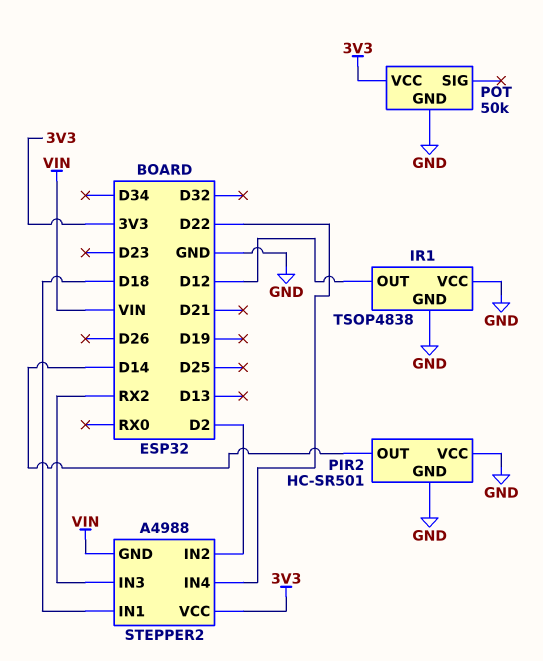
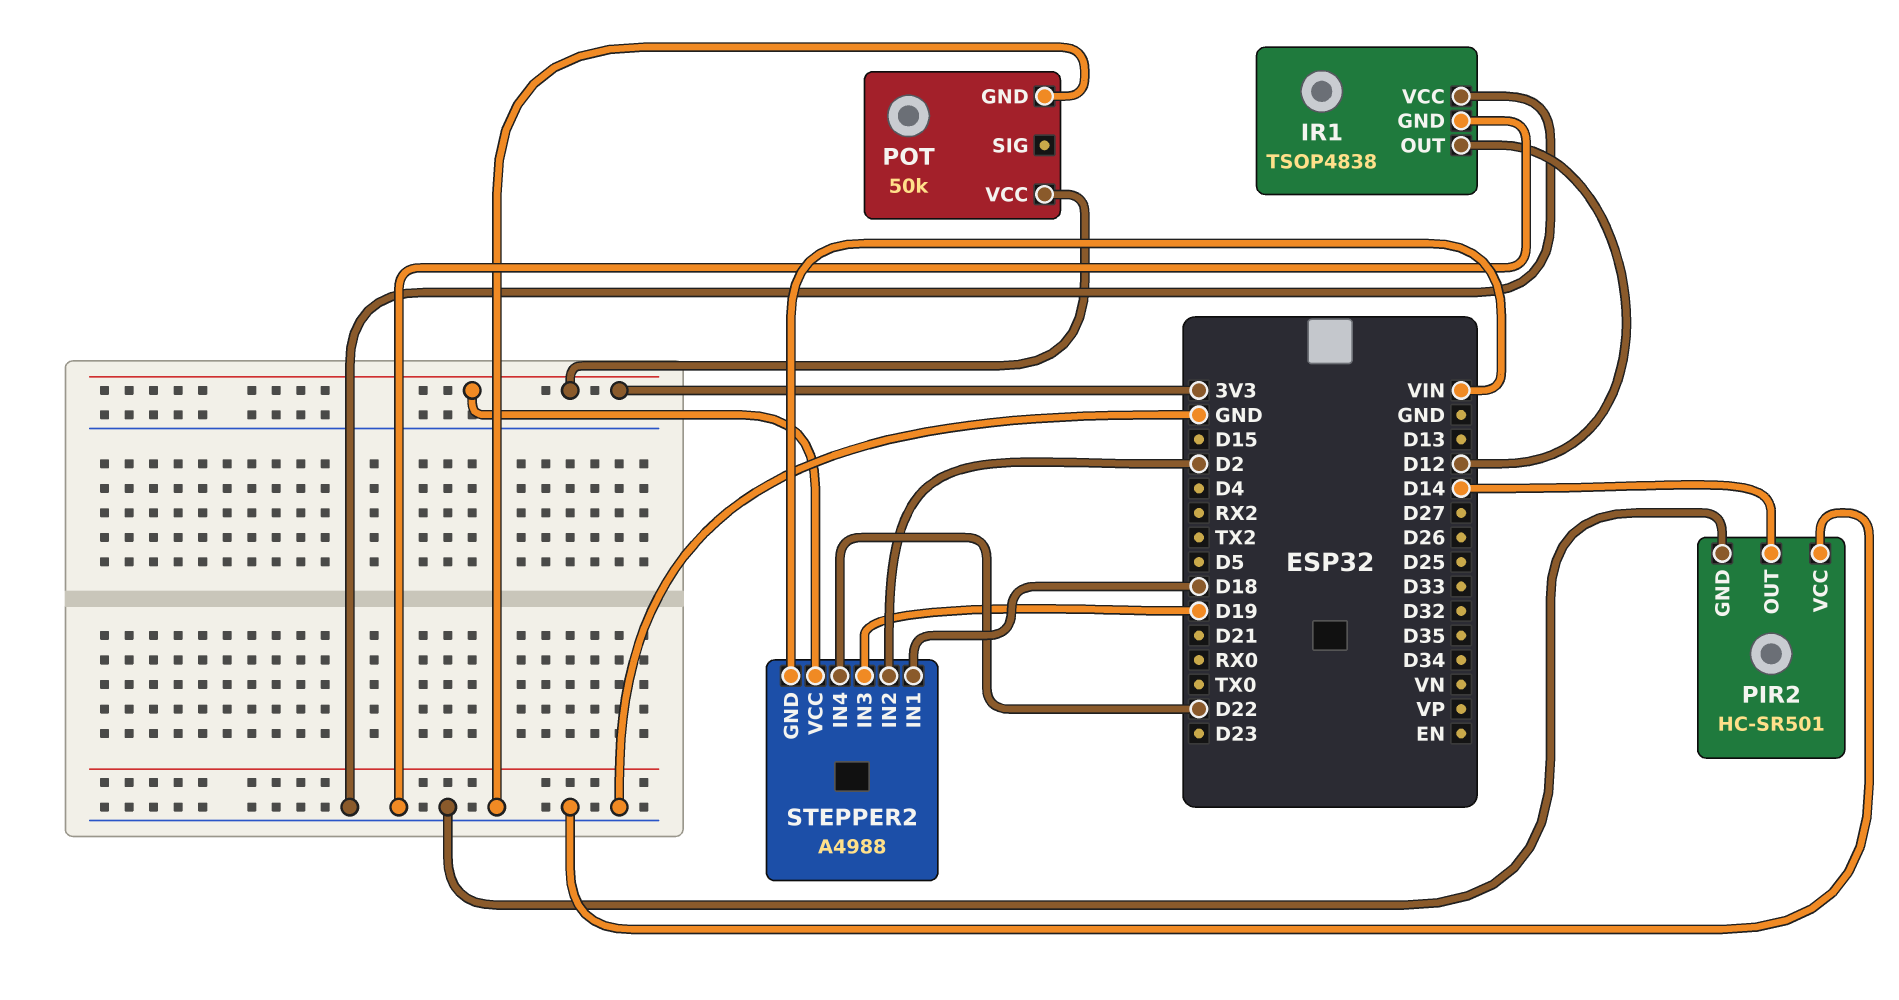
STEPPER2 pin IN3: RX2 -> D19

